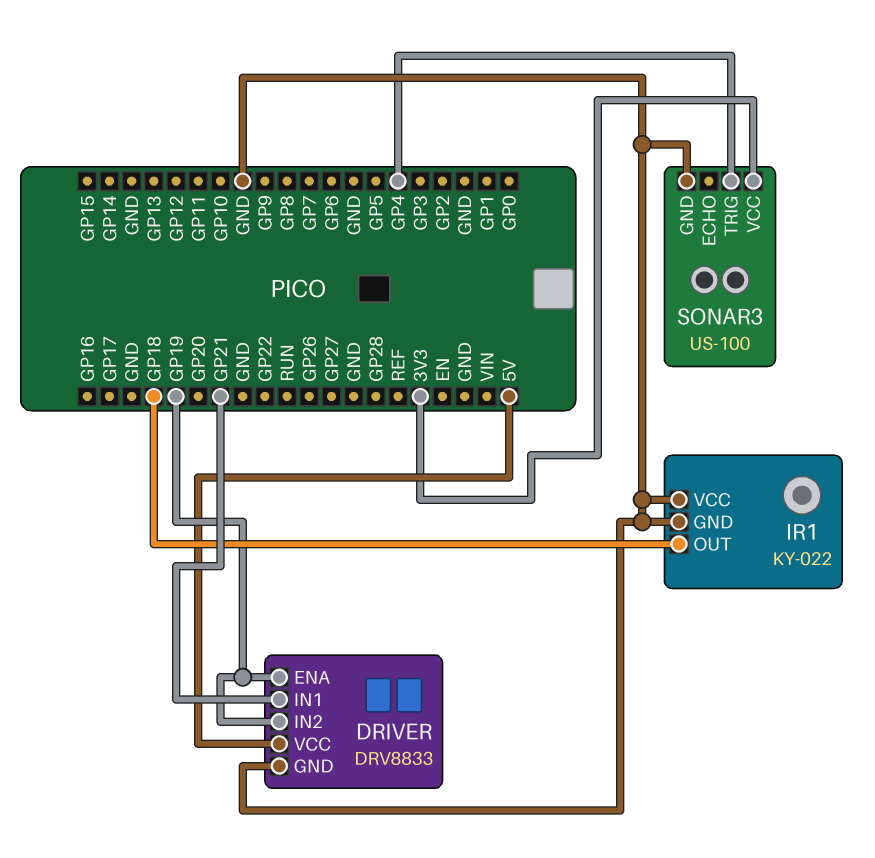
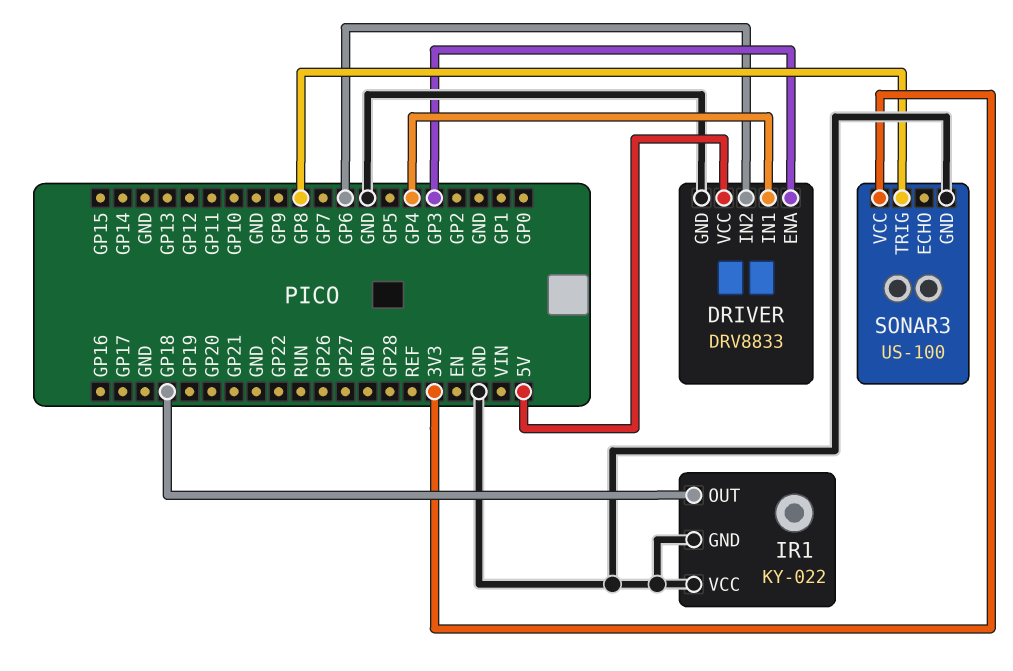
DRIVER pin ENA: GP19 -> GP3
DRIVER pin IN1: GP21 -> GP4
DRIVER pin IN2: GP19 -> GP6
SONAR3 pin TRIG: GP4 -> GP8

